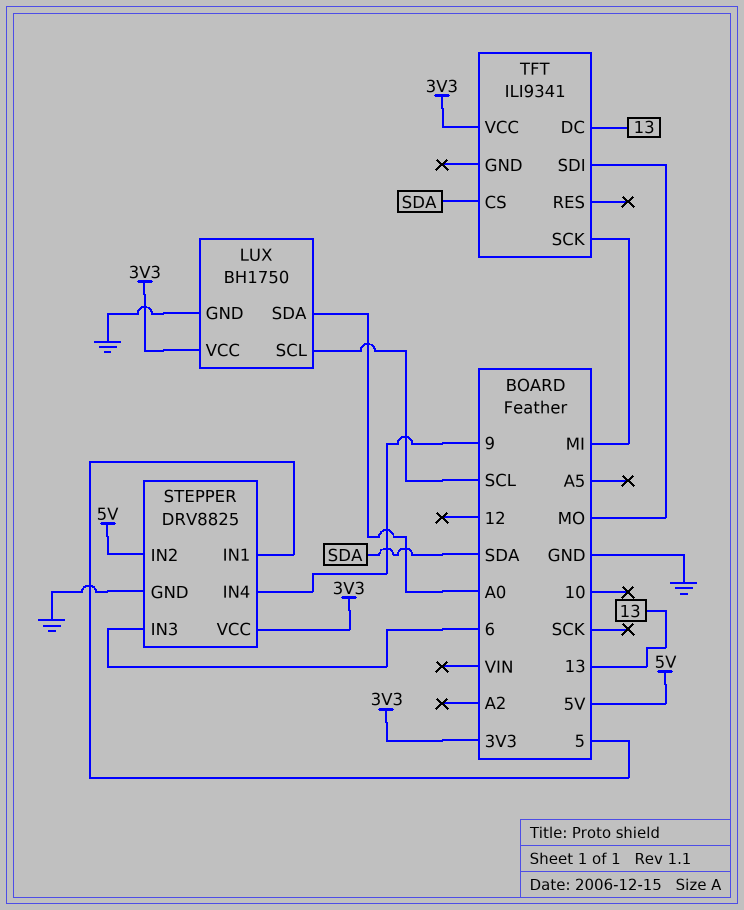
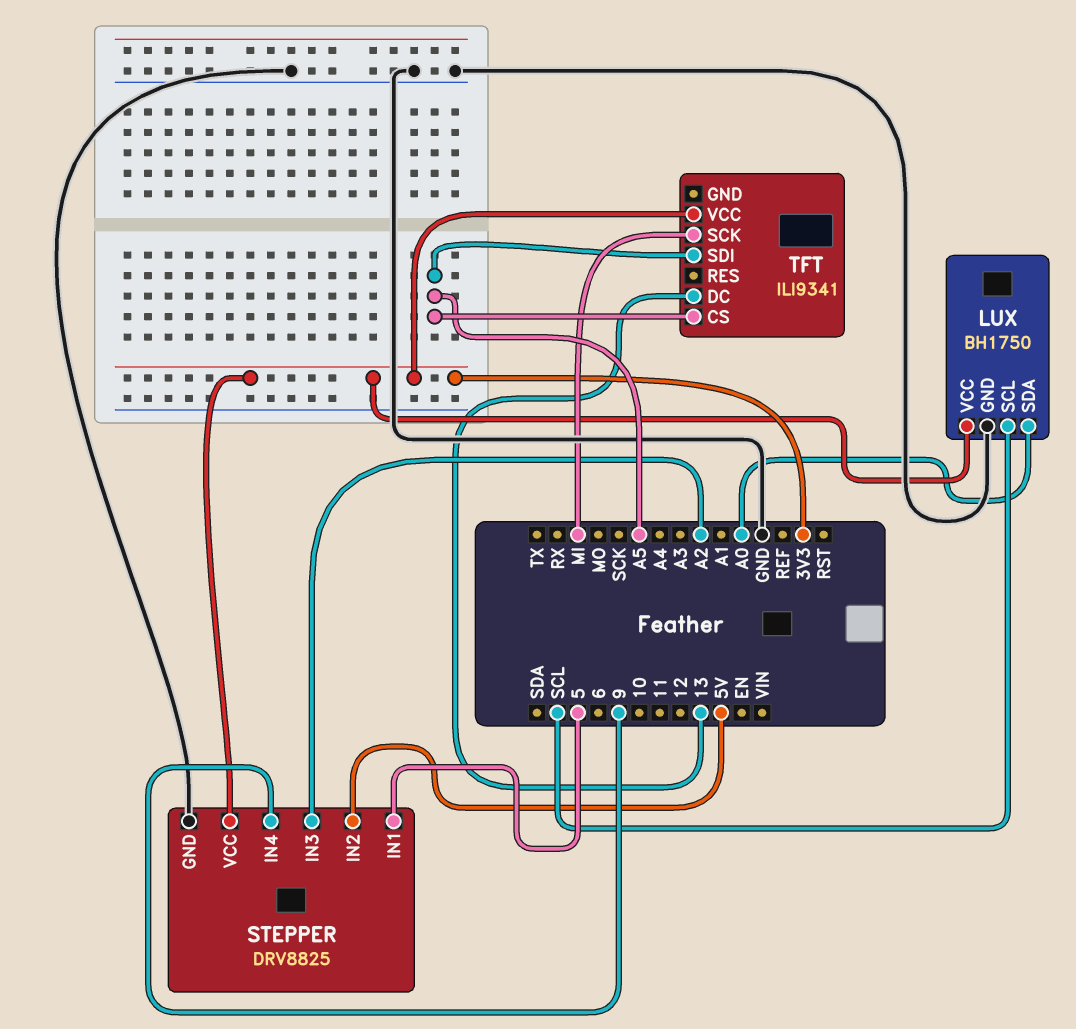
STEPPER pin IN3: 6 -> A2
TFT pin CS: SDA -> A5
TFT pin SDI: MO -> A5

